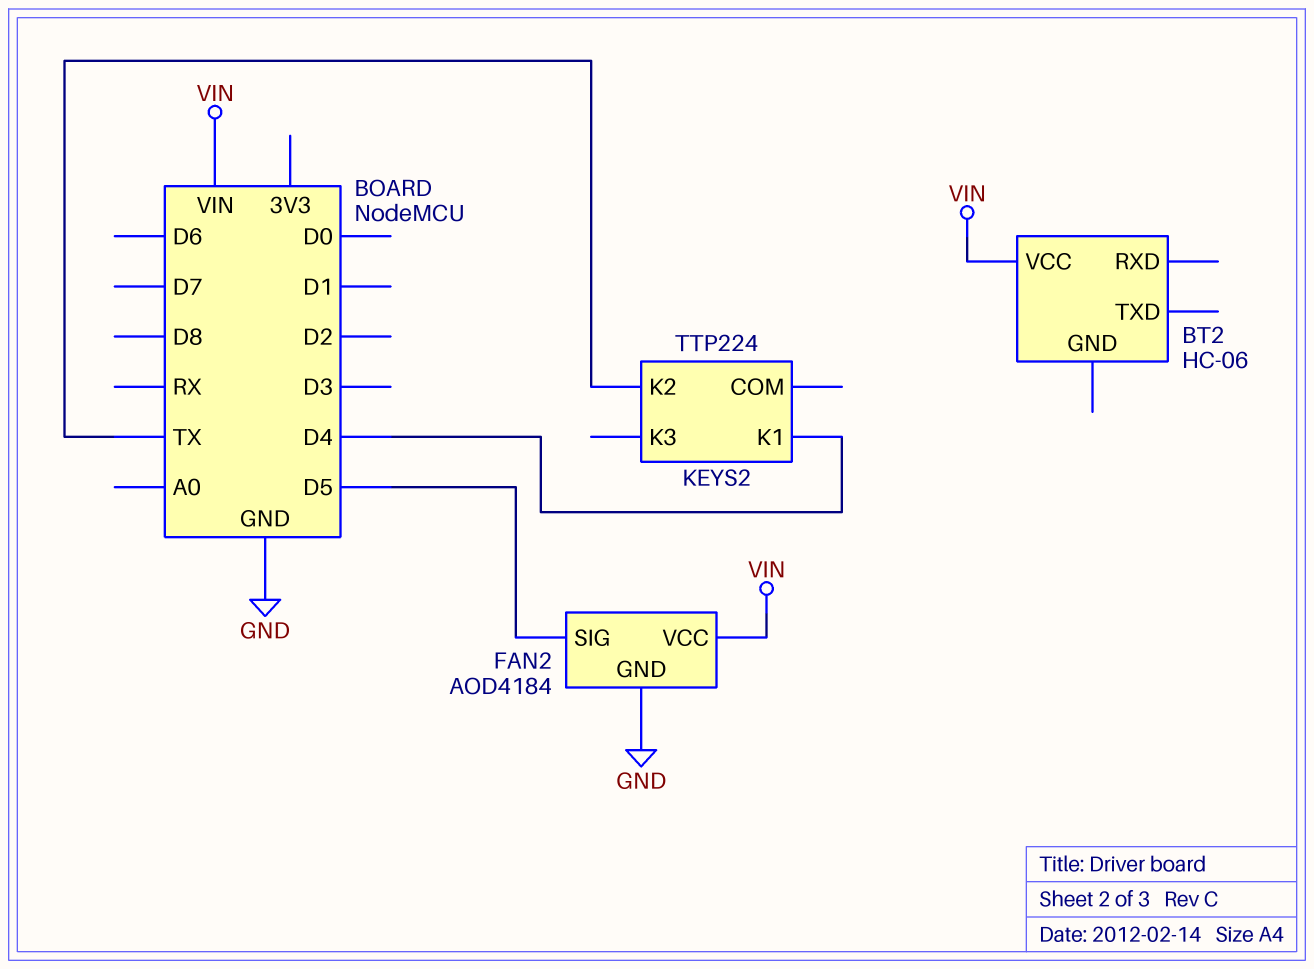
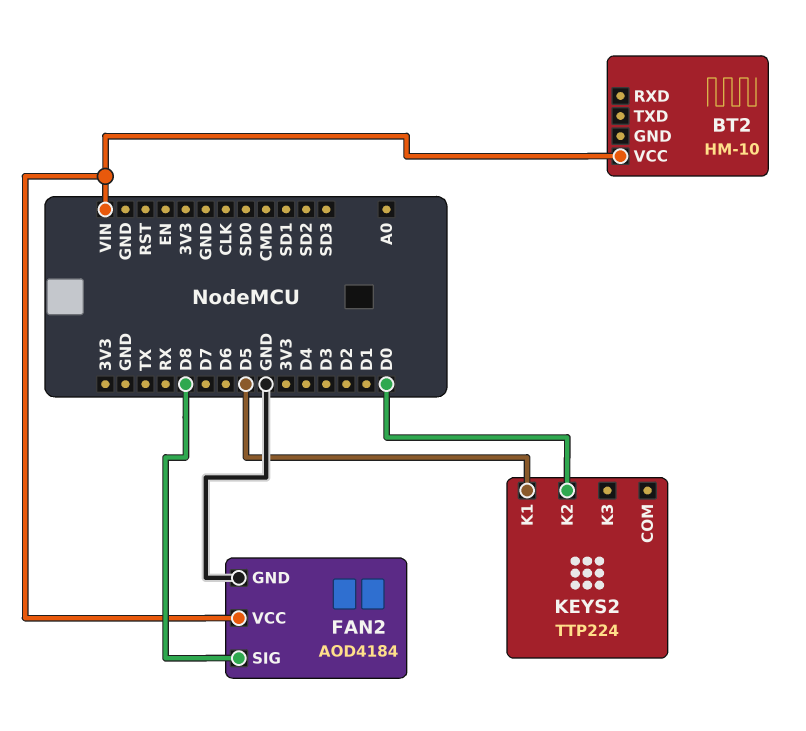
BT2: HC-06 -> HM-10
FAN2 pin SIG: D5 -> D8
KEYS2 pin K1: D4 -> D5
KEYS2 pin K2: TX -> D0

